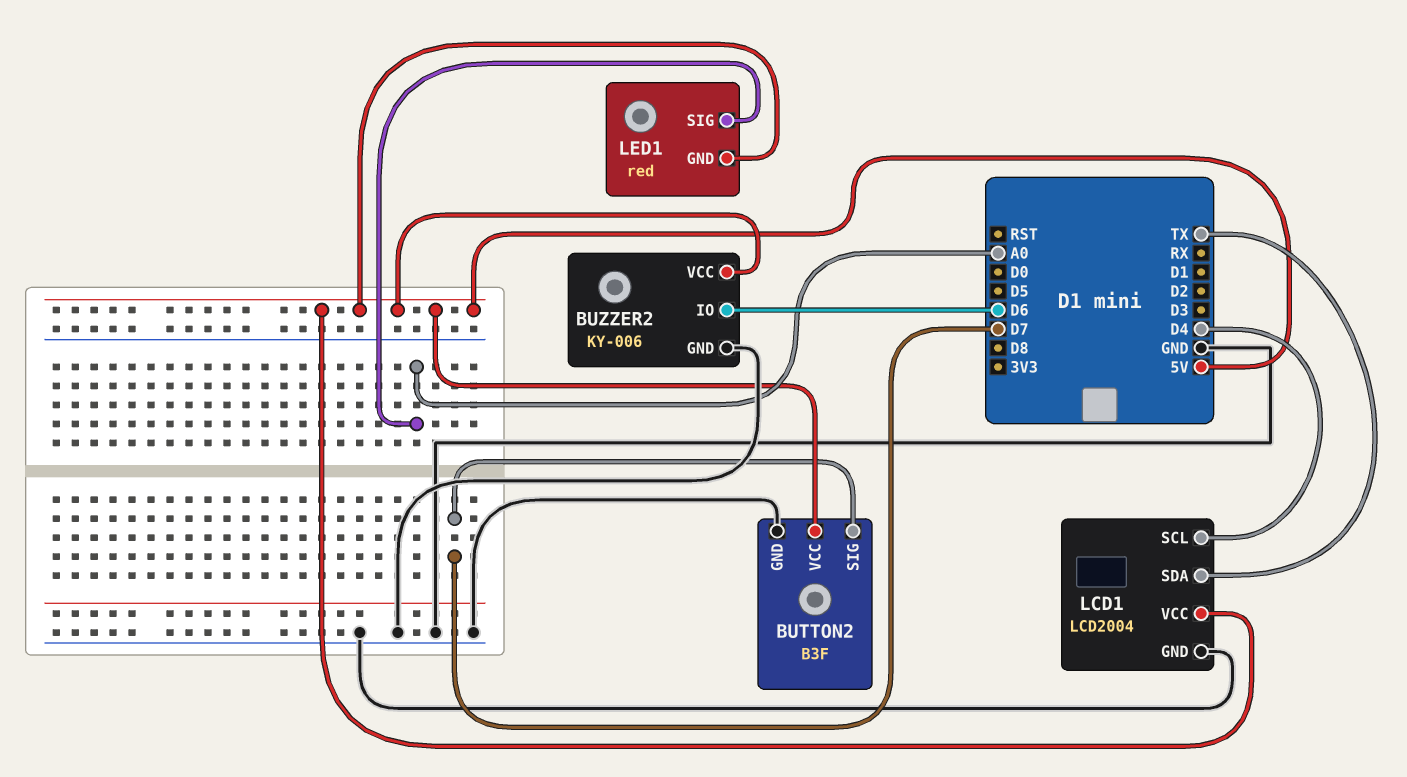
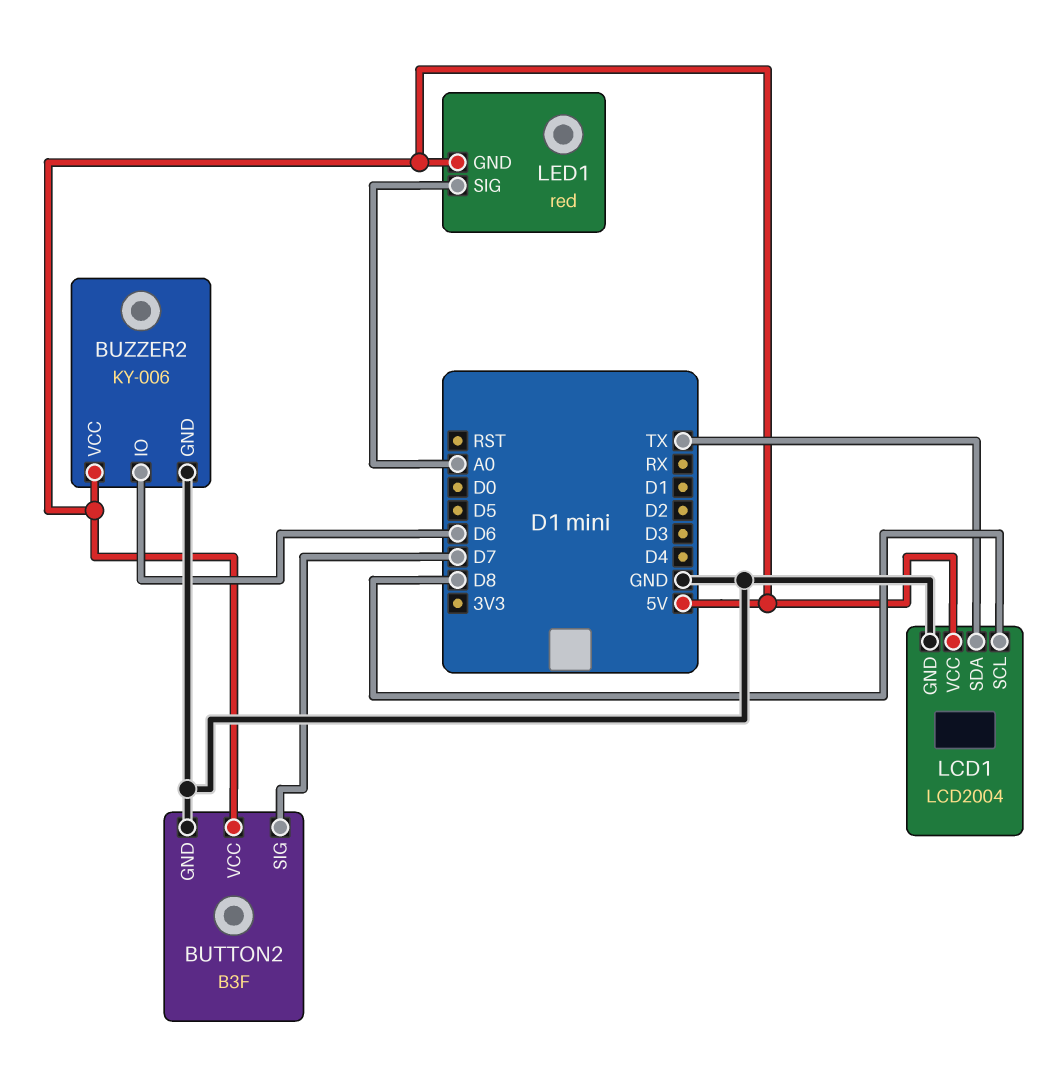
LCD1 pin SCL: D4 -> D8

